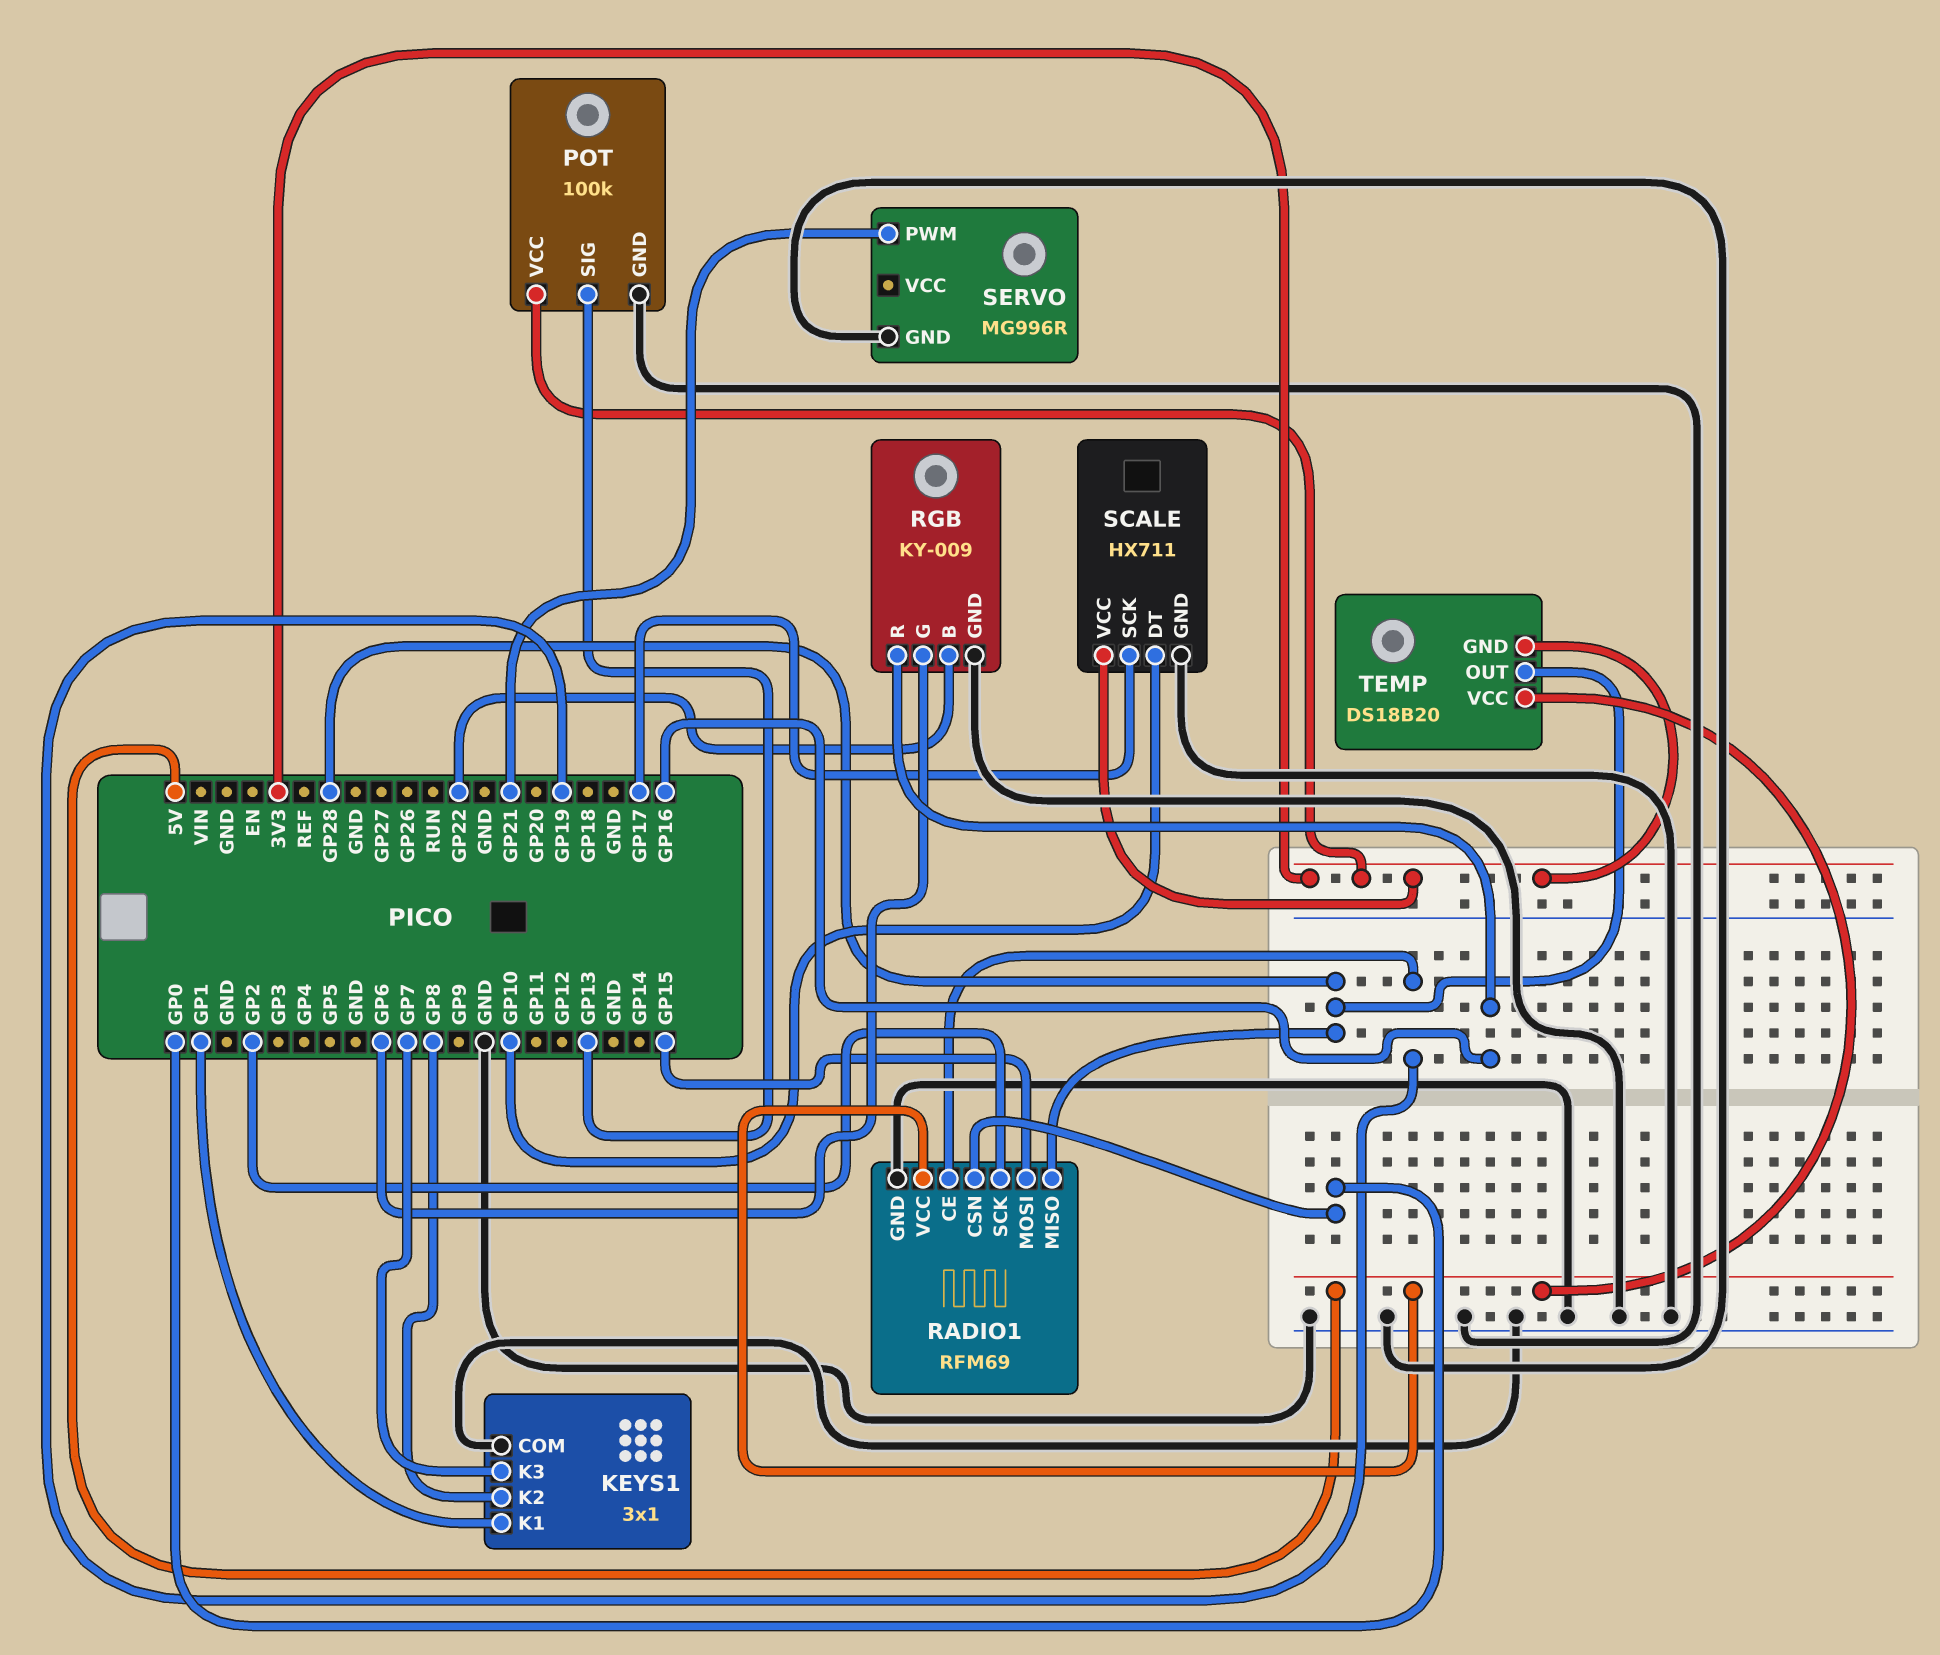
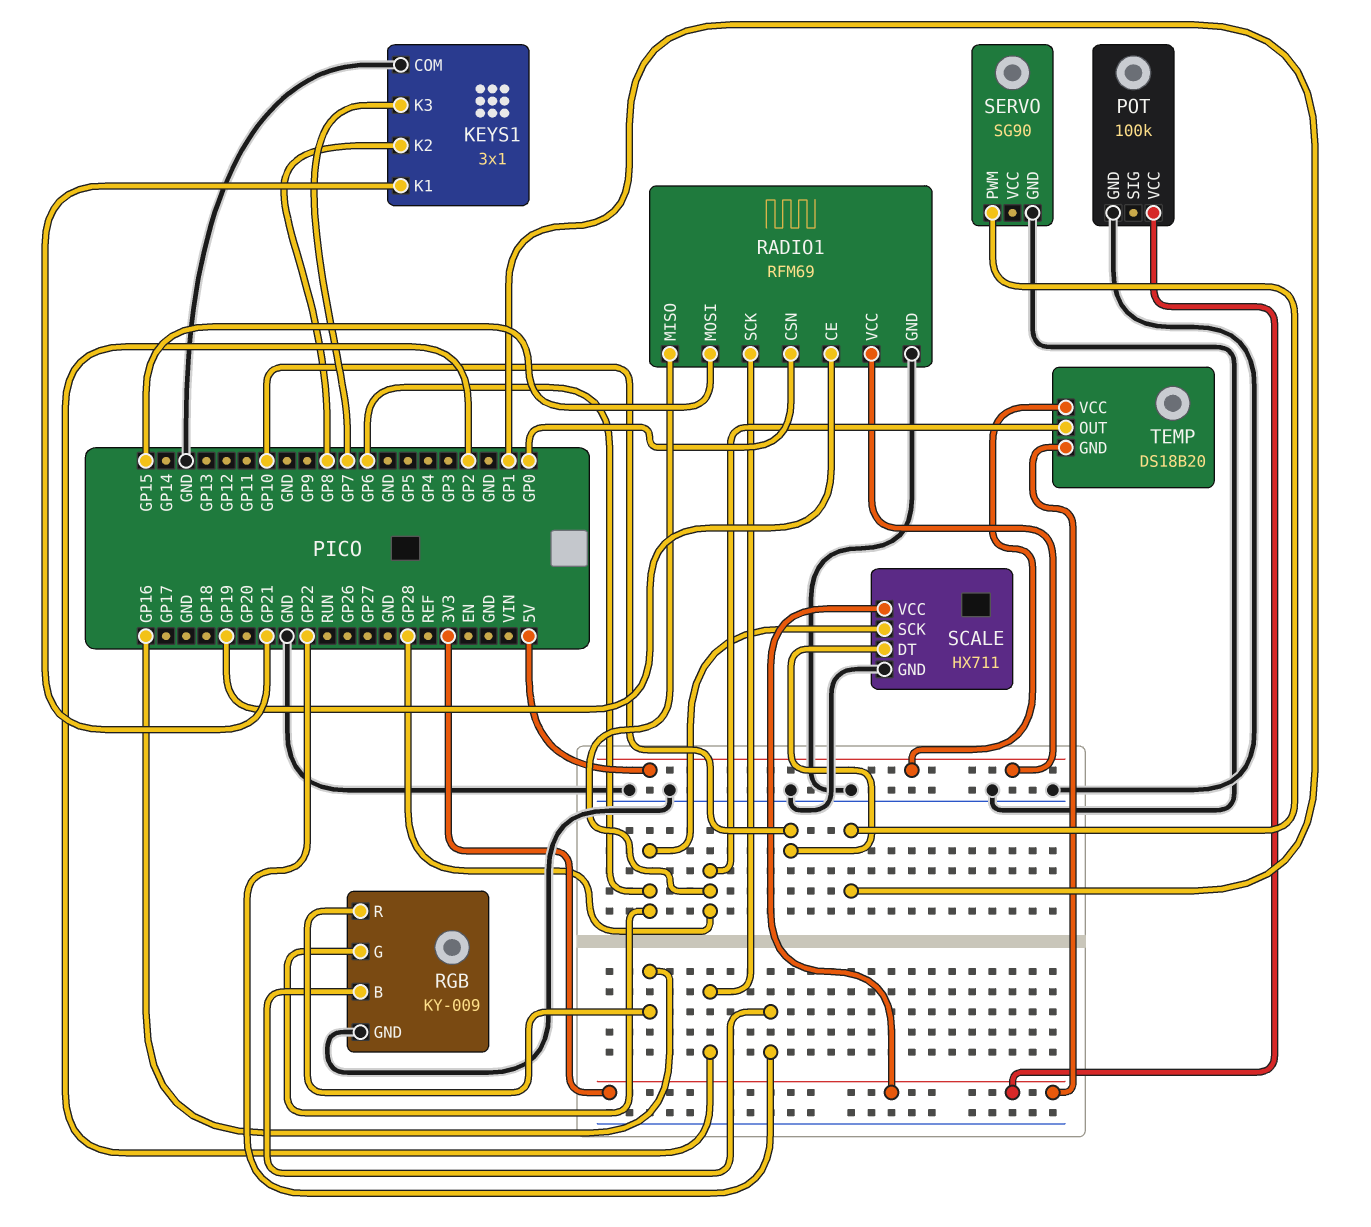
KEYS1 pin K1: GP1 -> GP21
POT pin SIG: GP13 -> none
SCALE pin SCK: GP17 -> GP6
SERVO: MG996R -> SG90
SERVO pin PWM: GP21 -> GP1

